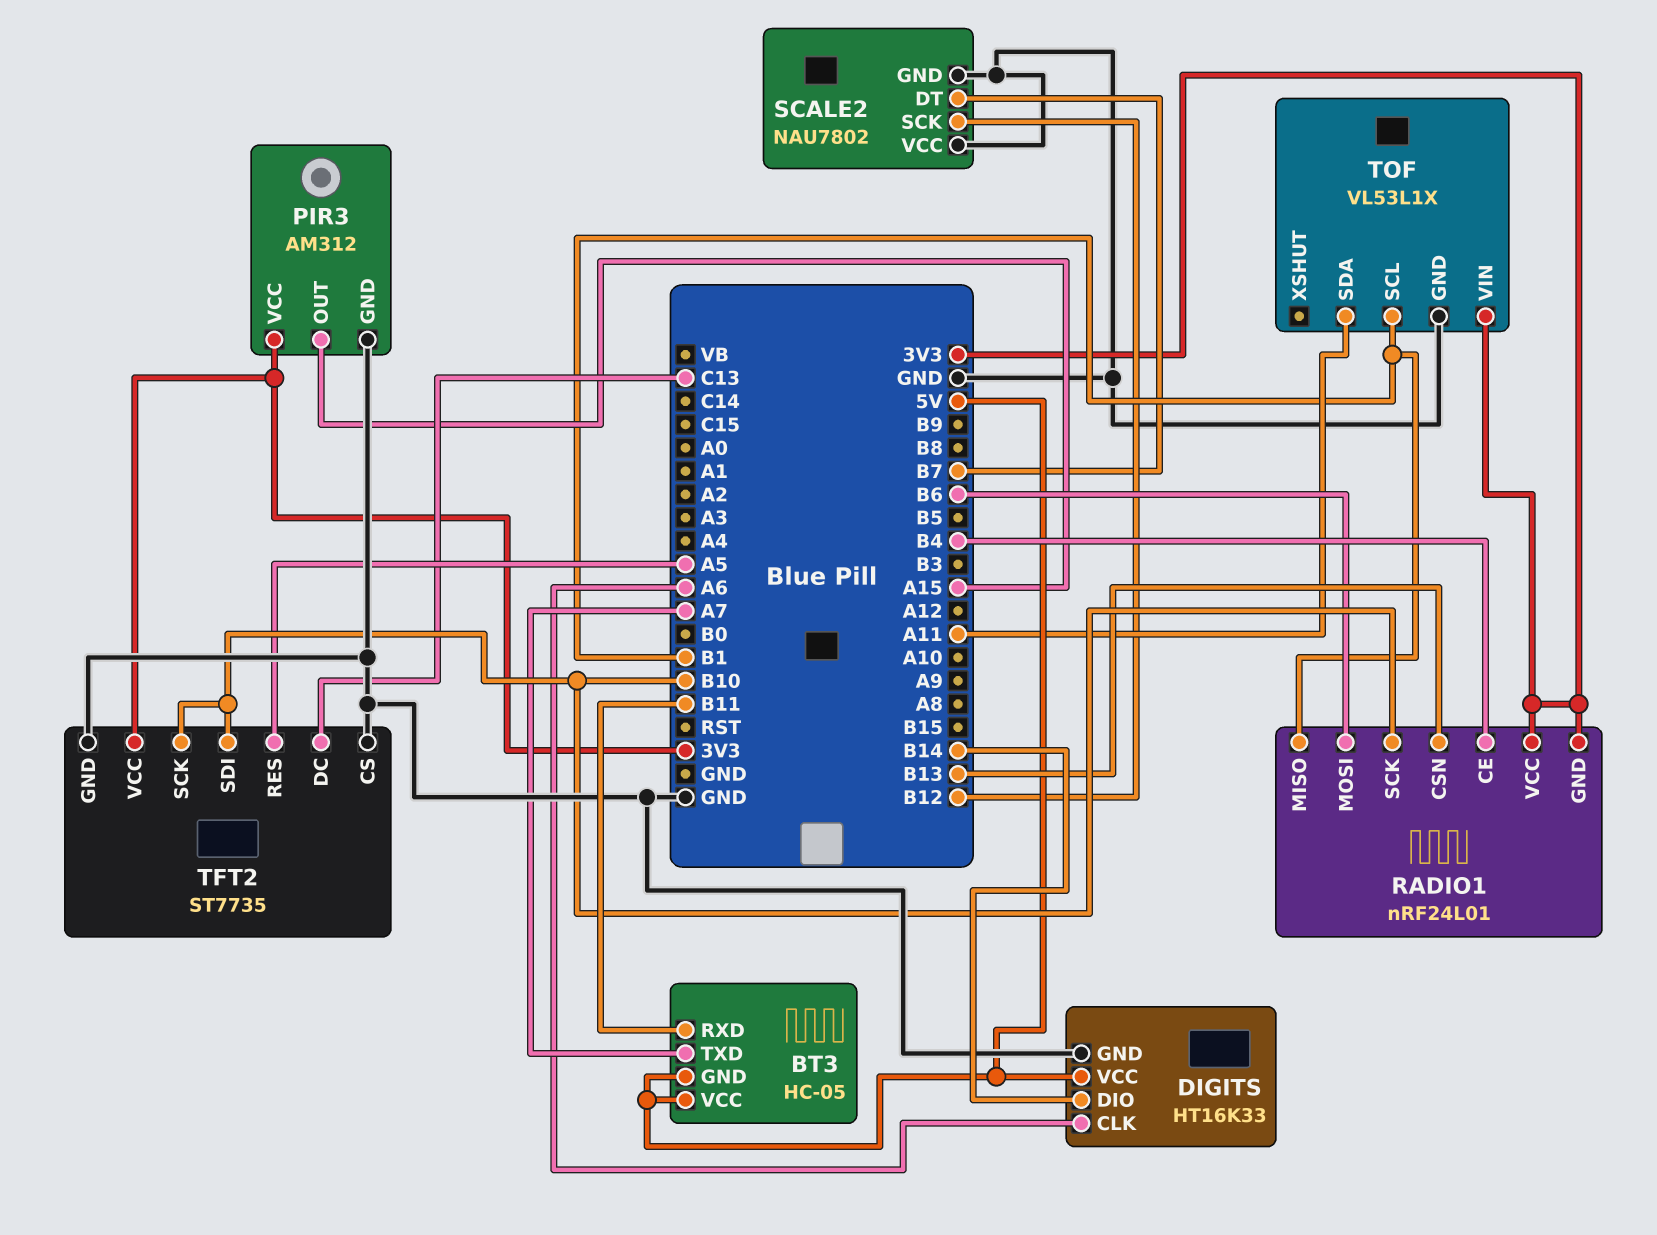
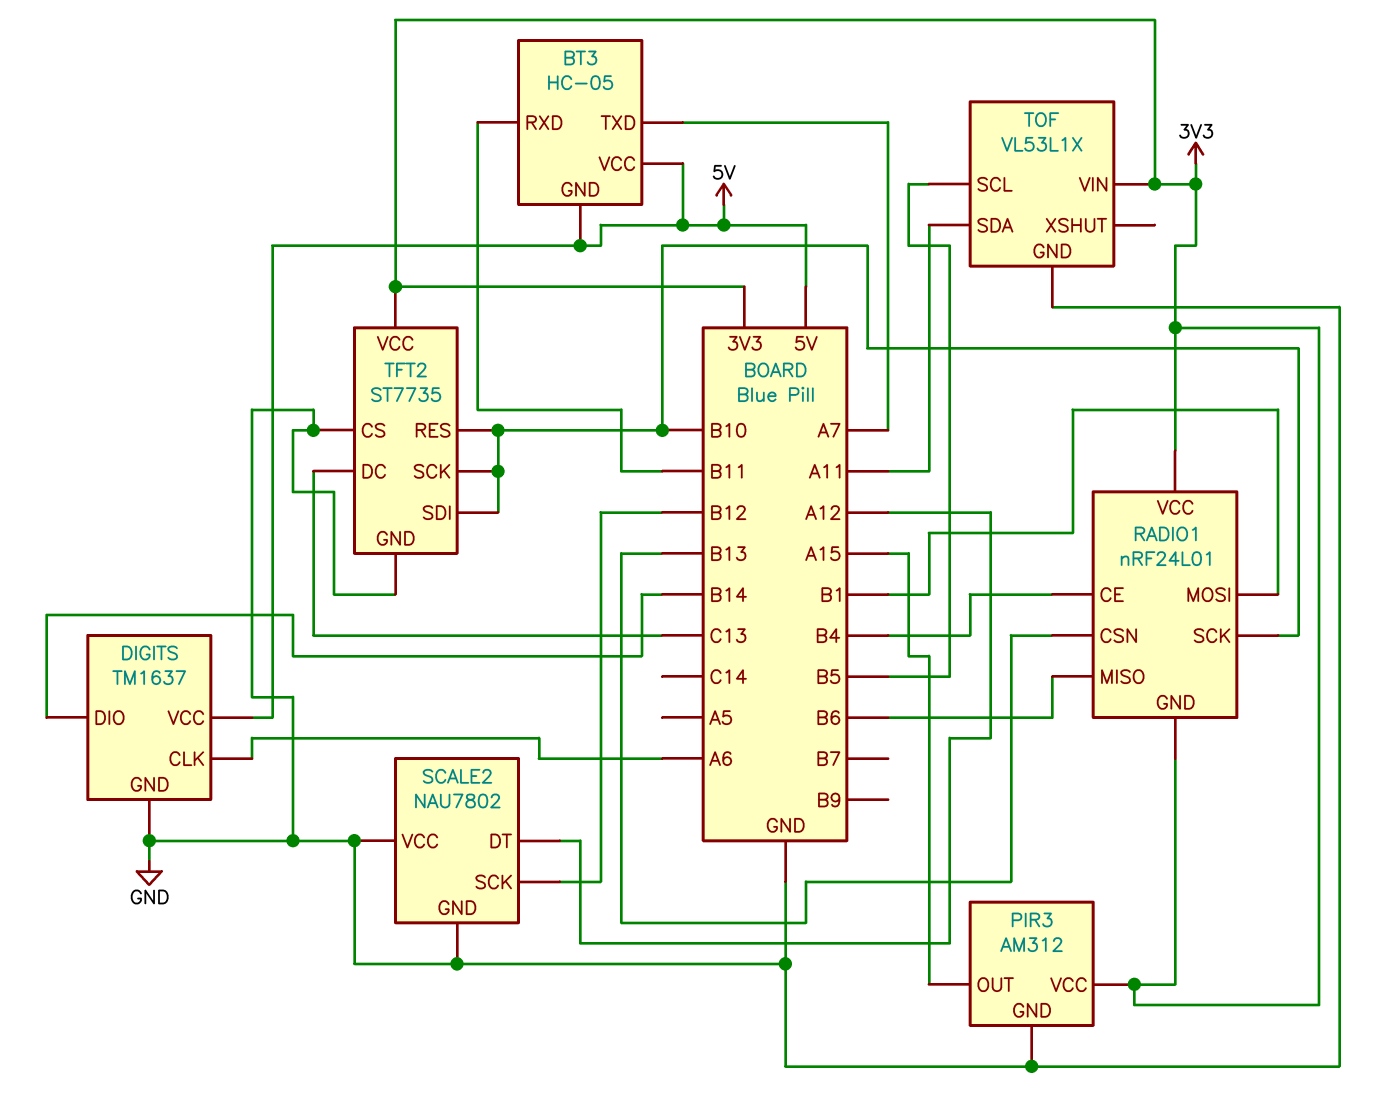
DIGITS: HT16K33 -> TM1637
RADIO1 pin MISO: B1 -> B6
RADIO1 pin MOSI: B6 -> B1
SCALE2 pin DT: B7 -> A12
TFT2 pin RES: A5 -> B10
TOF pin SCL: B1 -> B5

